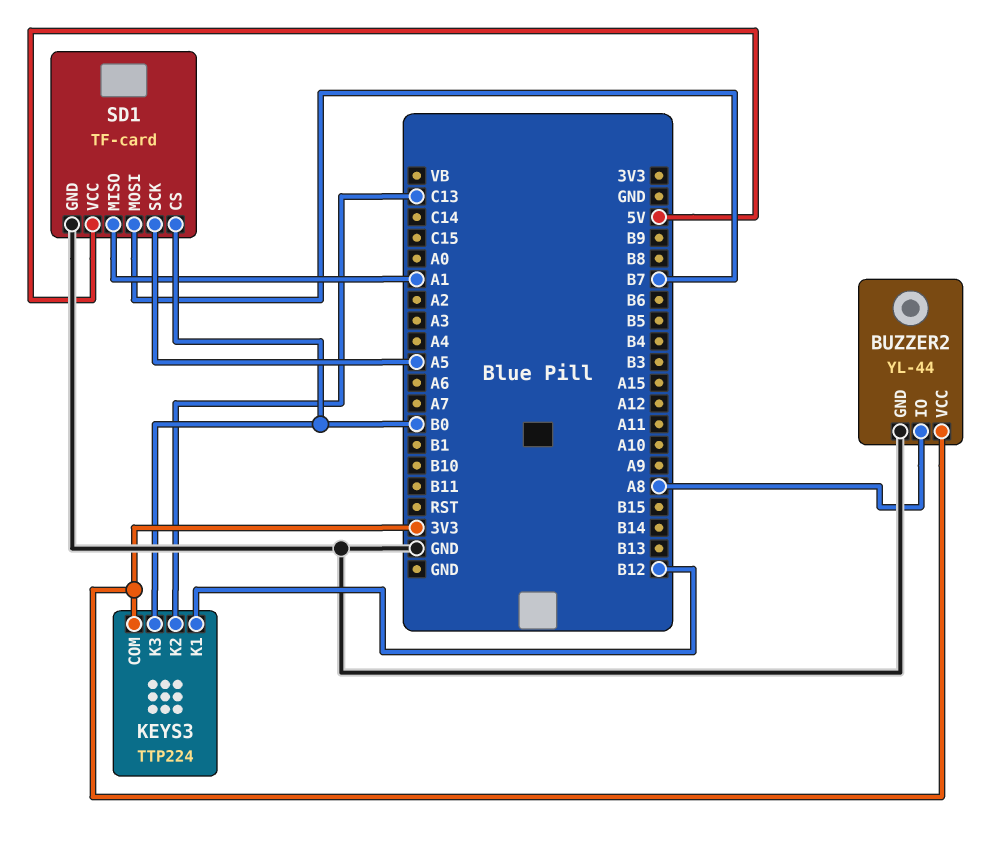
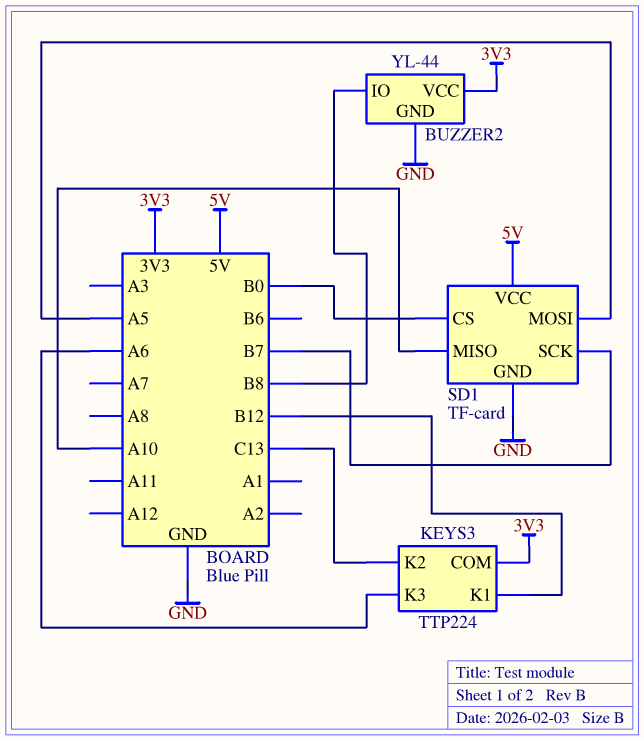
BUZZER2 pin IO: A8 -> B8
KEYS3 pin K3: B0 -> A6
SD1 pin MISO: A1 -> A10
SD1 pin MOSI: B7 -> A5
SD1 pin SCK: A5 -> B7

